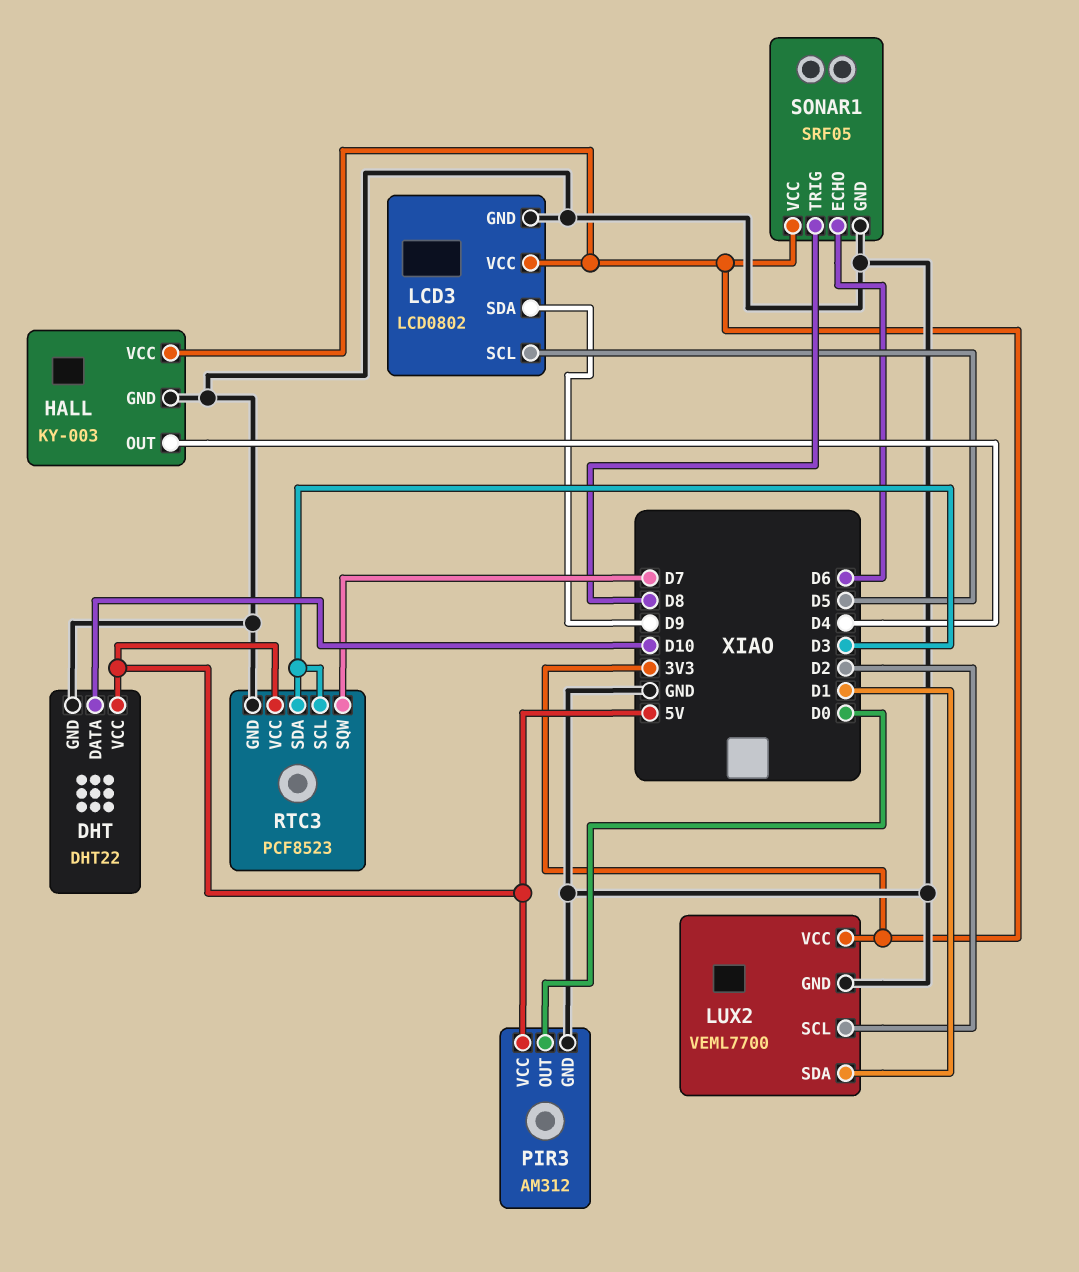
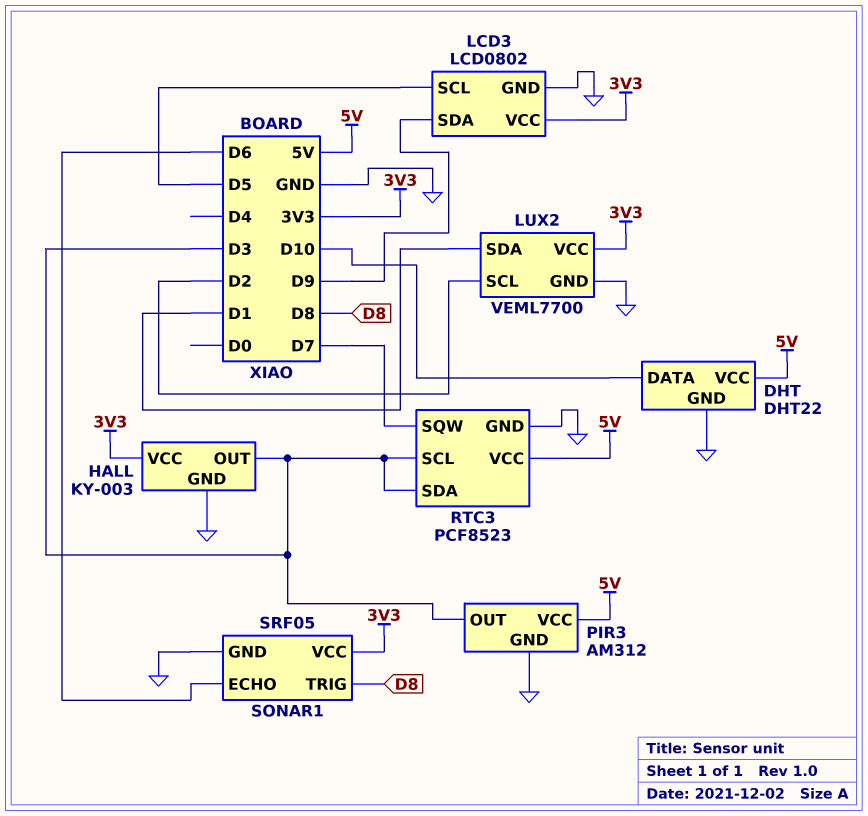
HALL pin OUT: D4 -> D3
PIR3 pin OUT: D0 -> D3

